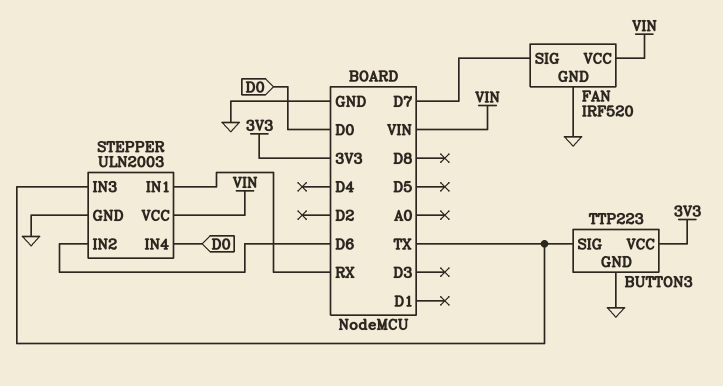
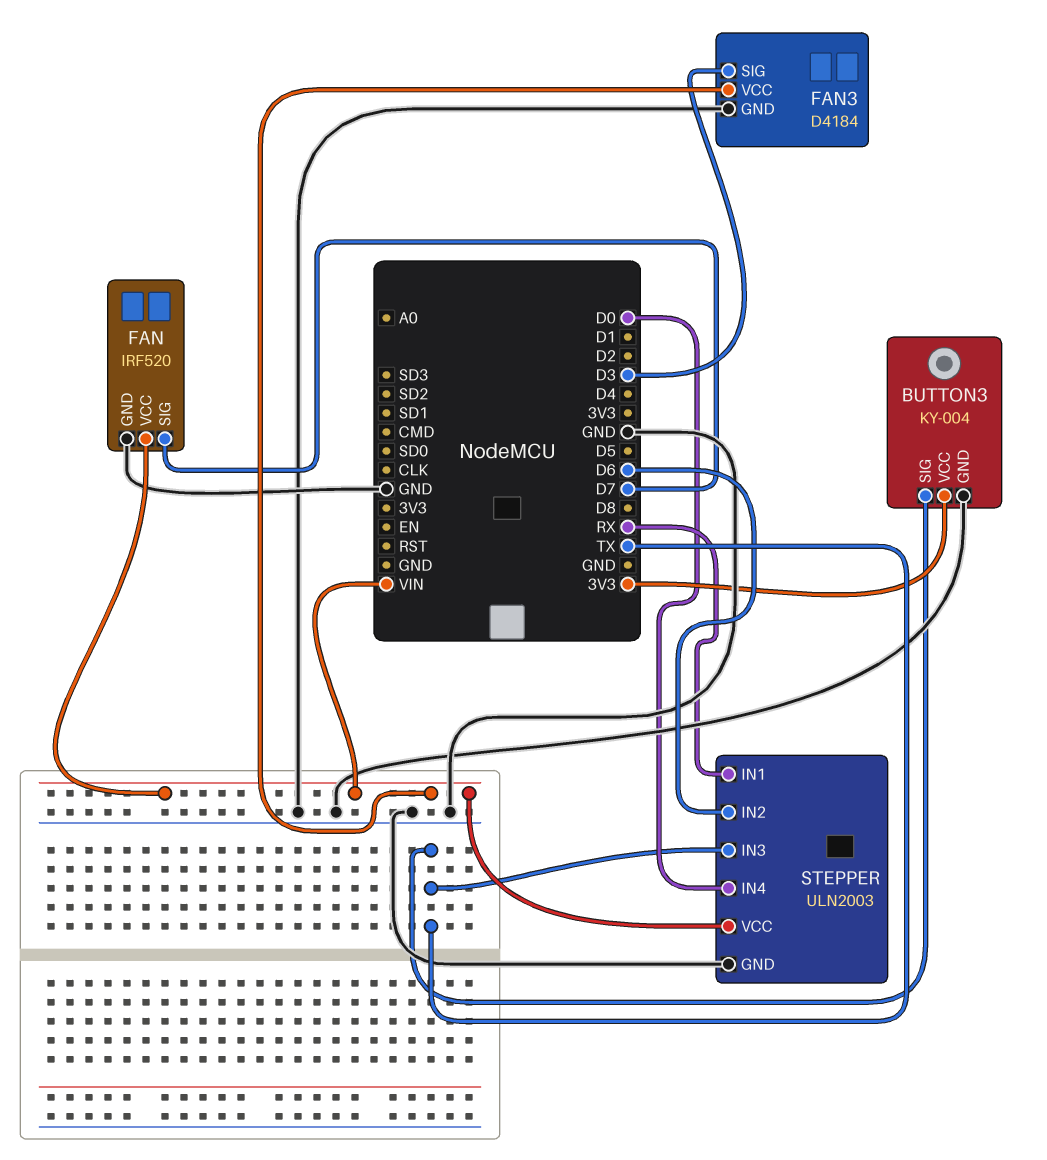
BUTTON3: TTP223 -> KY-004
FAN3: none -> D4184
FAN3 pin GND: none -> GND
FAN3 pin SIG: none -> D3
FAN3 pin VCC: none -> VIN

